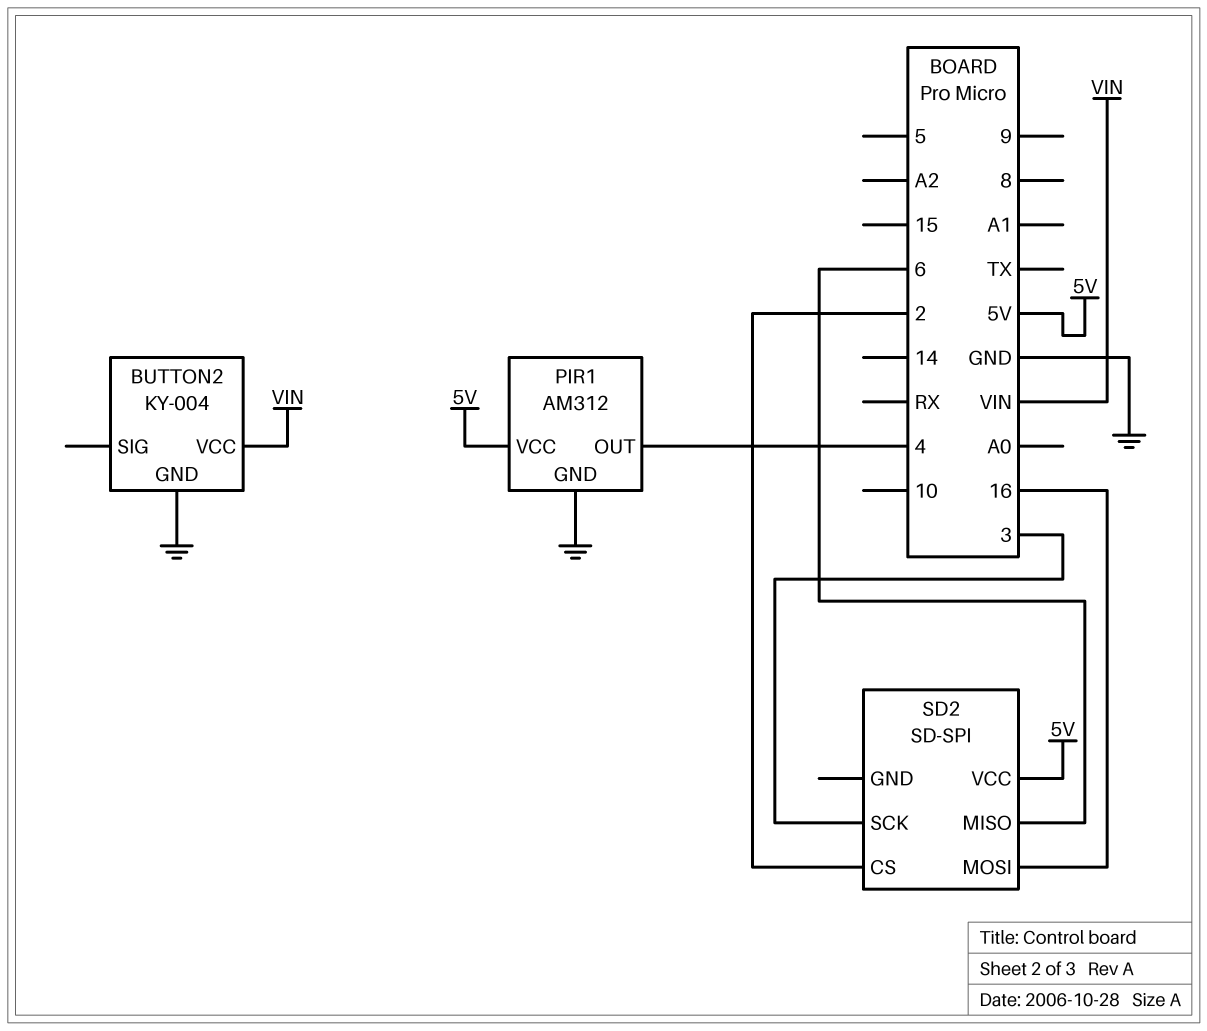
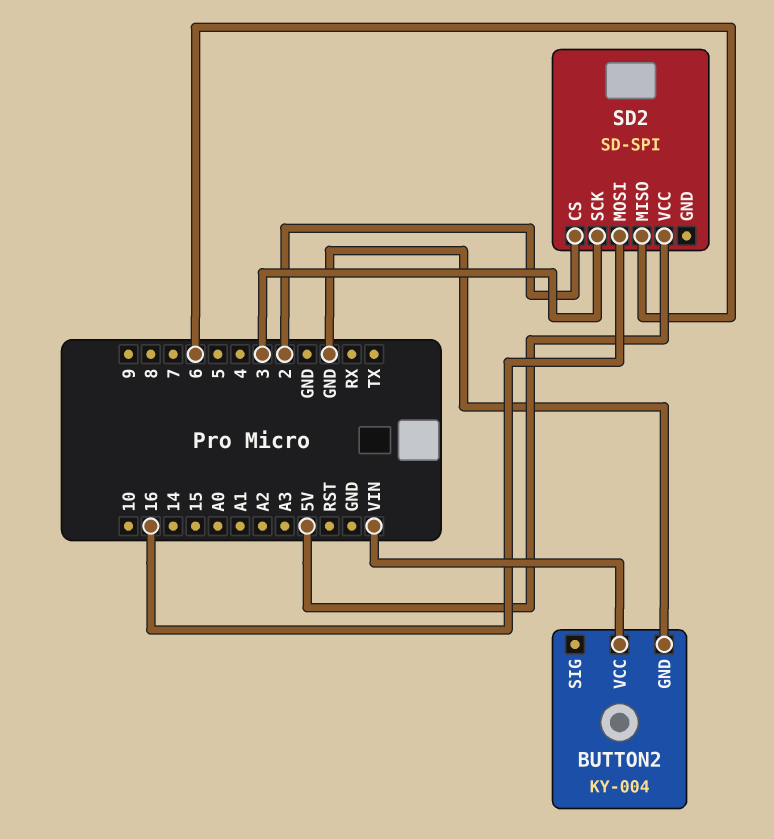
PIR1: AM312 -> none
PIR1 pin GND: GND -> none
PIR1 pin OUT: 4 -> none
PIR1 pin VCC: 5V -> none

